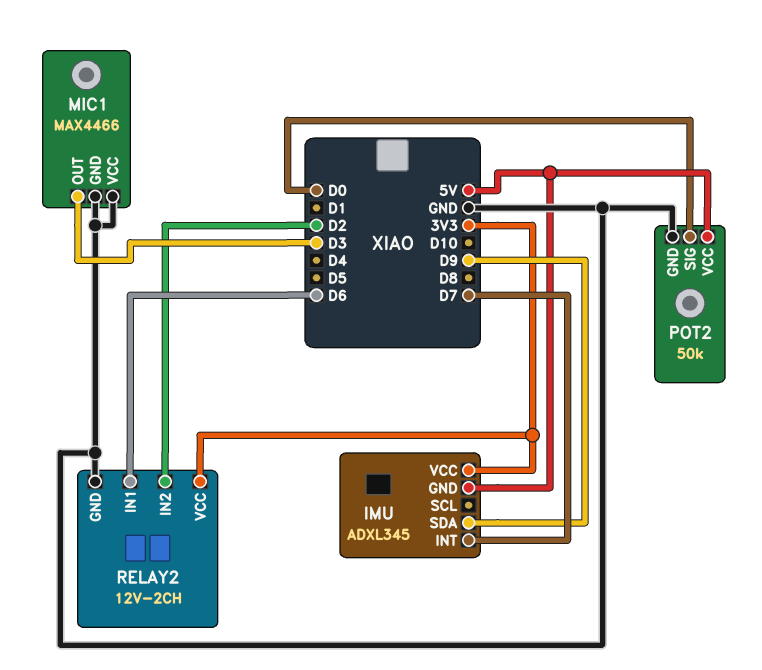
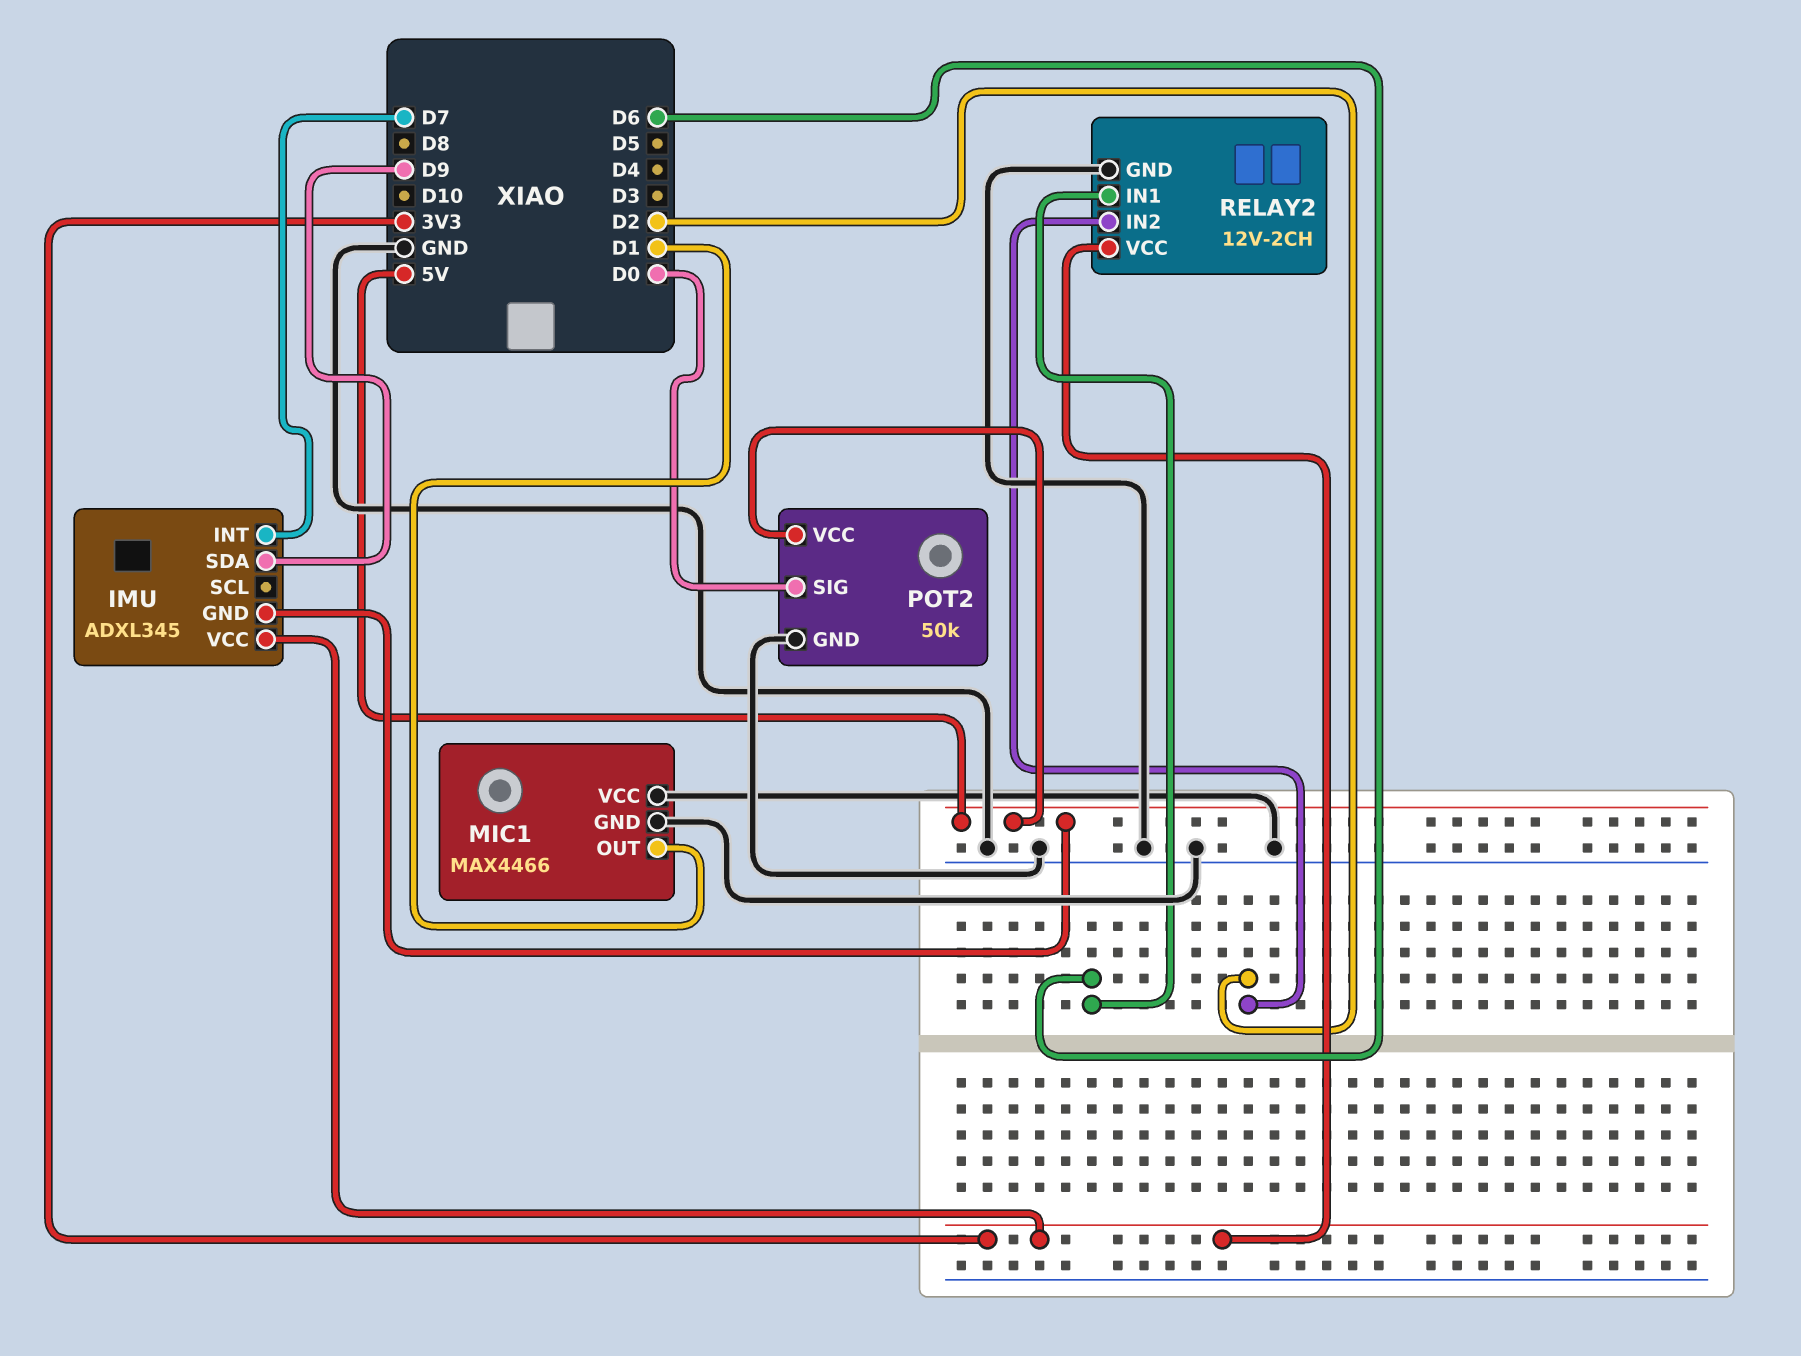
MIC1 pin OUT: D3 -> D1

